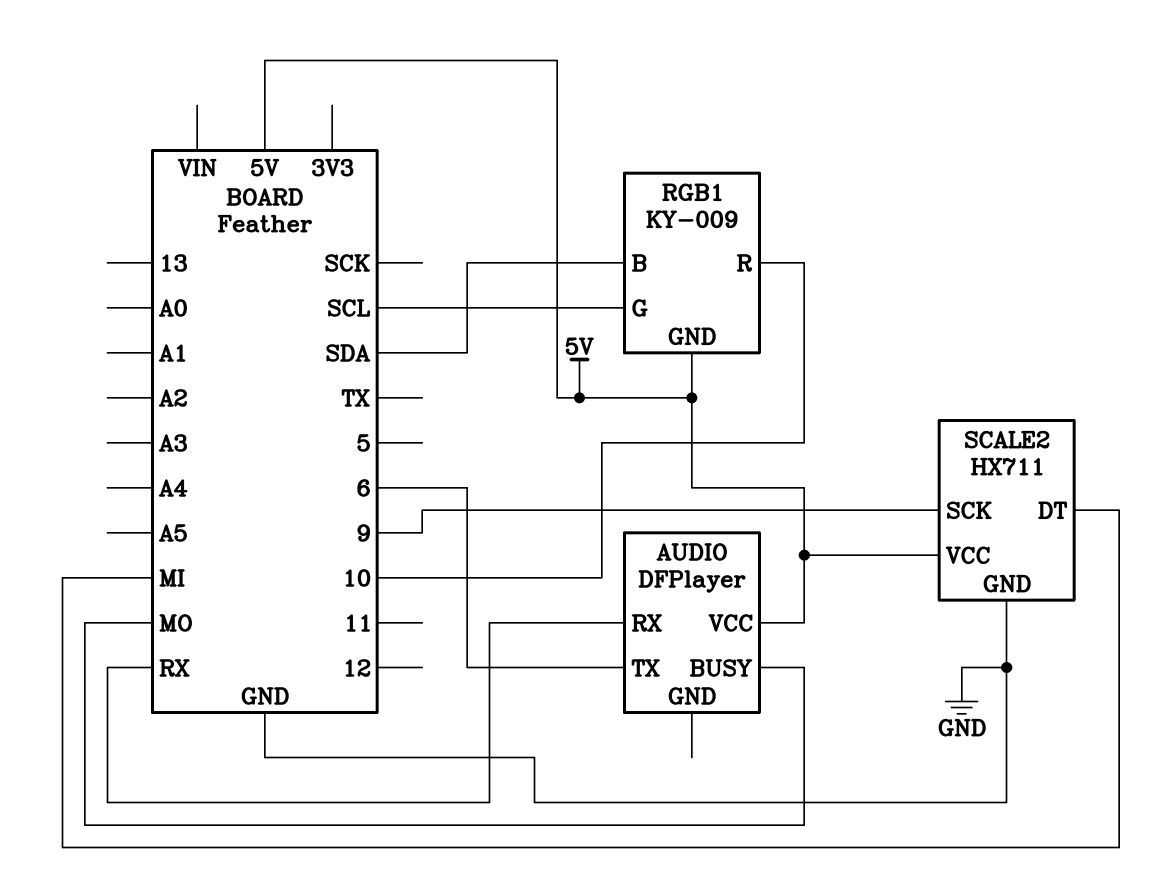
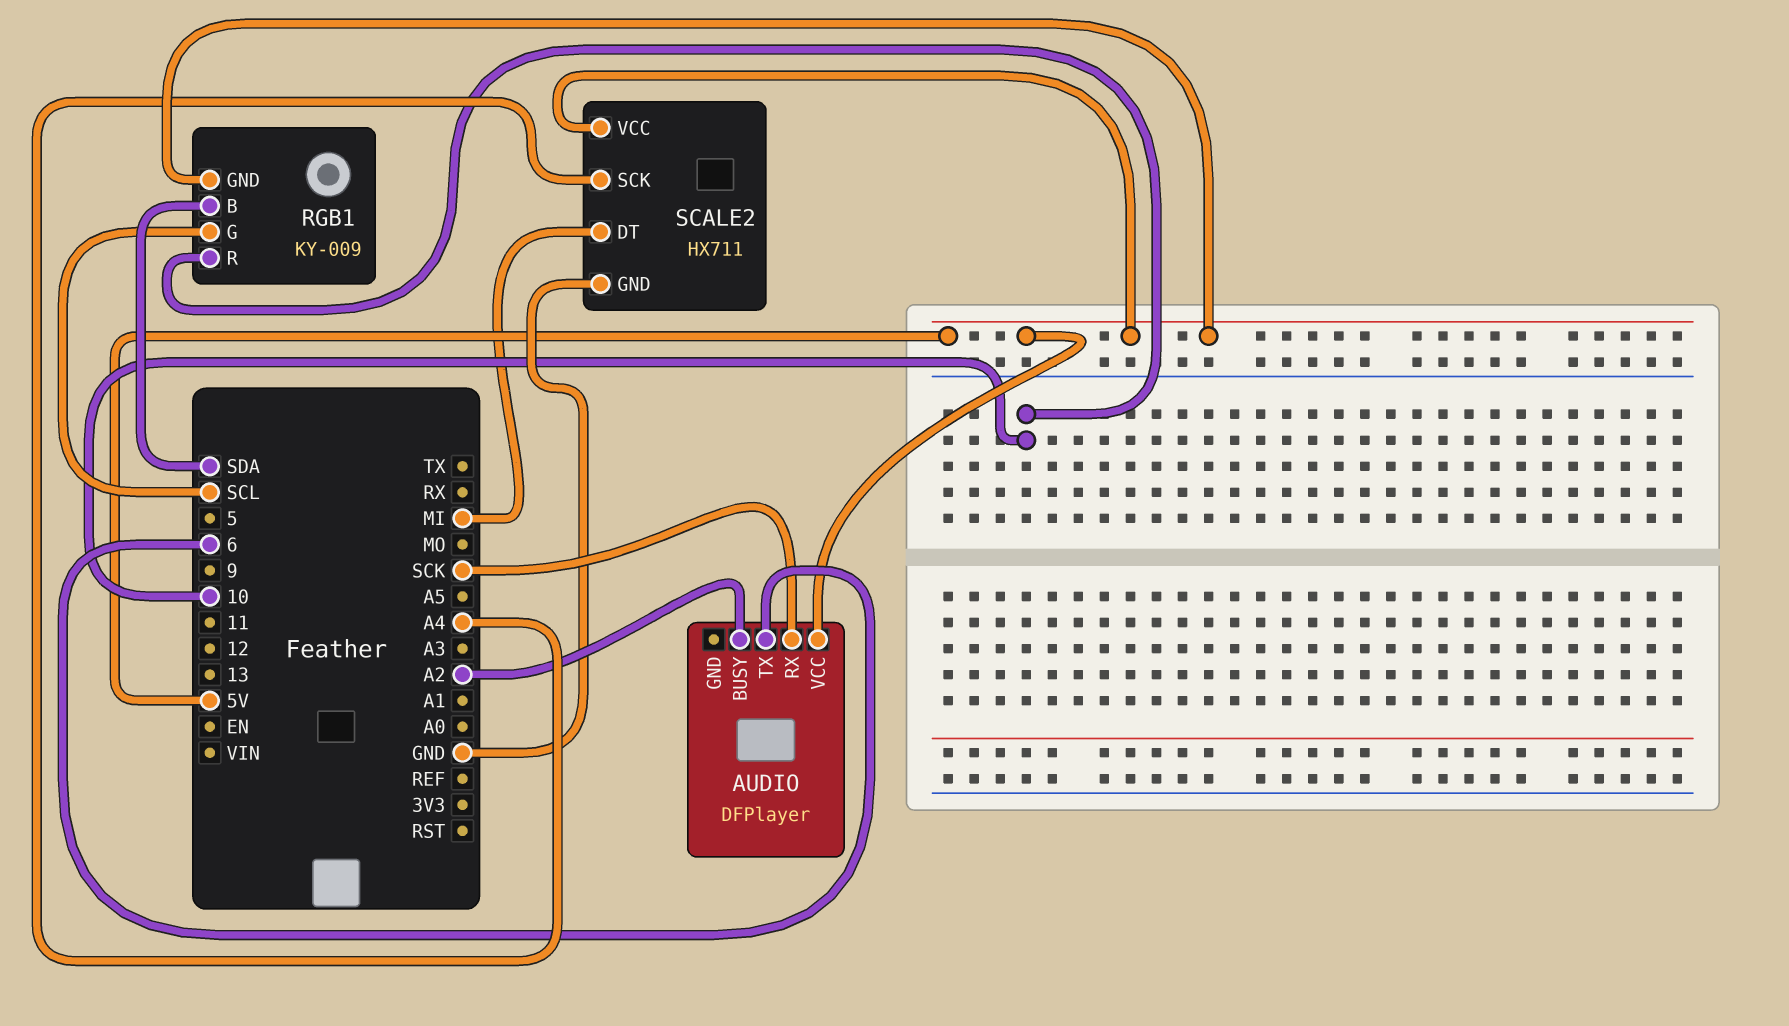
AUDIO pin BUSY: MO -> A2
AUDIO pin RX: RX -> SCK
SCALE2 pin SCK: 9 -> A4

